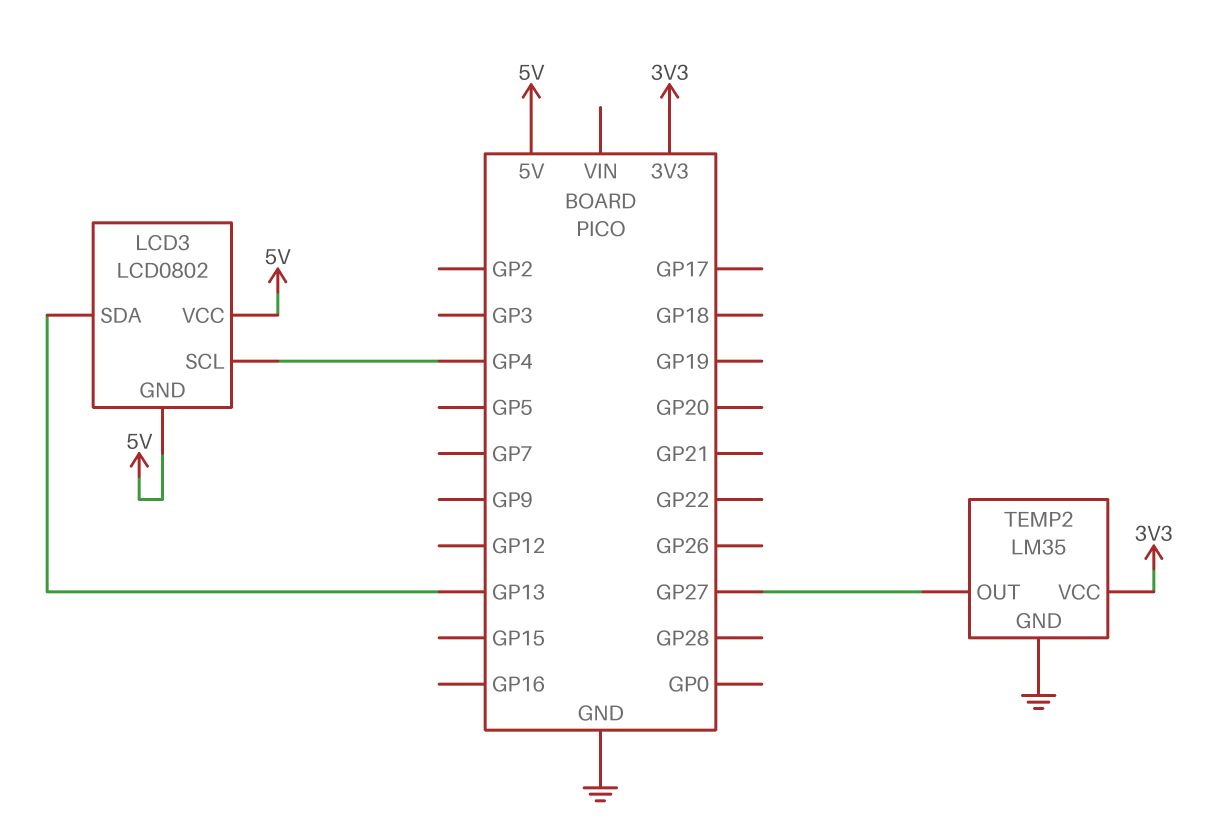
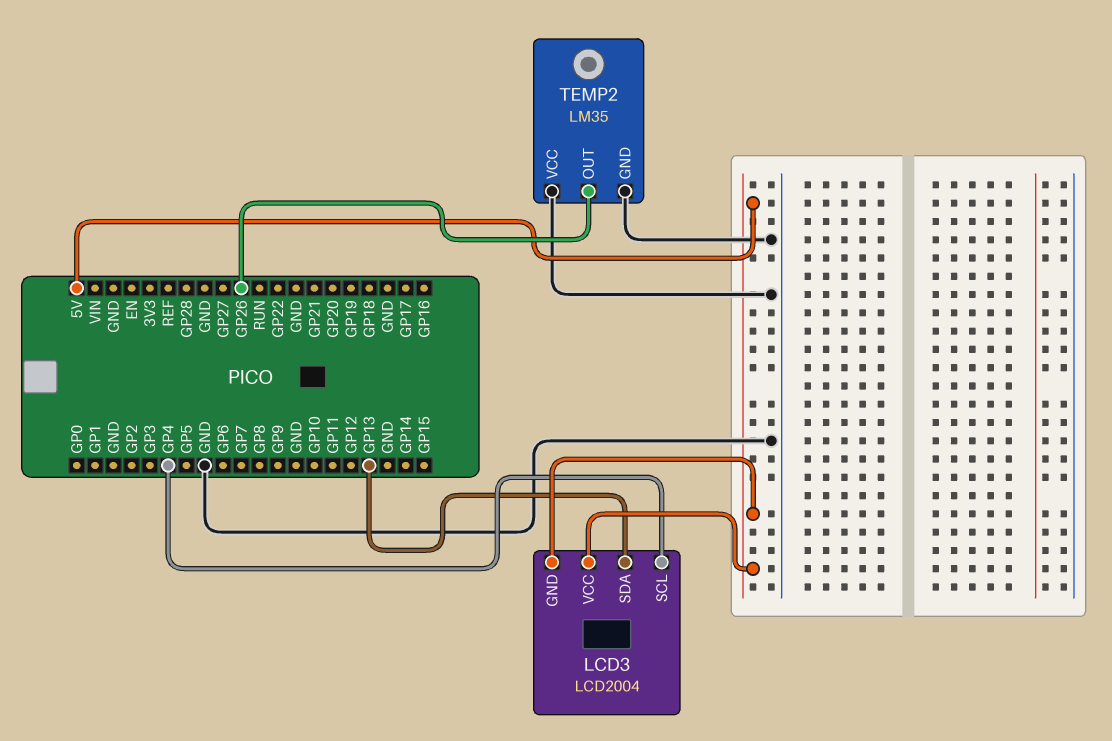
LCD3: LCD0802 -> LCD2004
TEMP2 pin OUT: GP27 -> GP26
TEMP2 pin VCC: 3V3 -> GND

